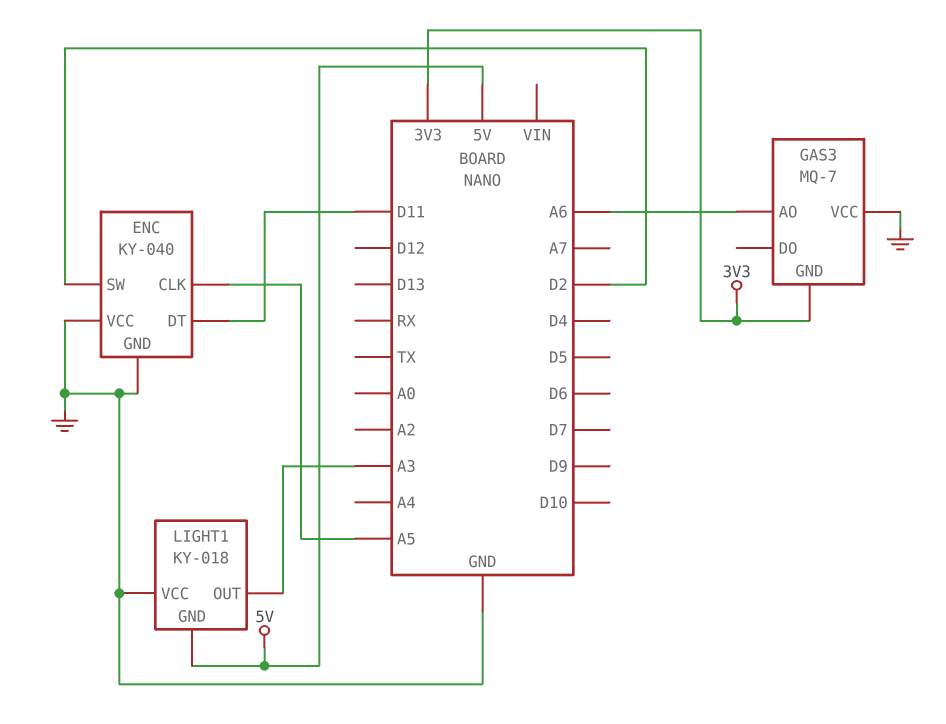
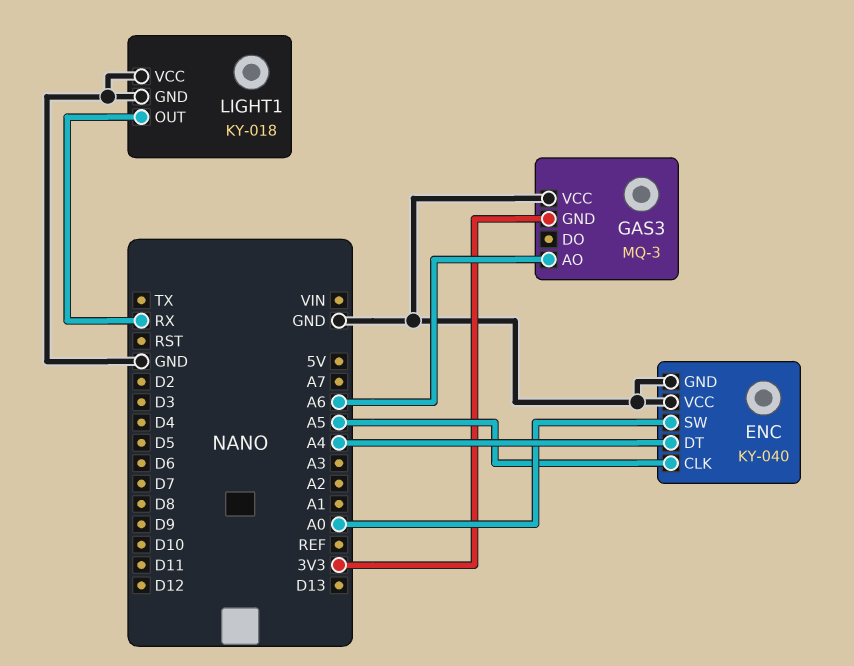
ENC pin DT: D11 -> A4
ENC pin SW: D2 -> A0
GAS3: MQ-7 -> MQ-3
LIGHT1 pin GND: 5V -> GND
LIGHT1 pin OUT: A3 -> RX

